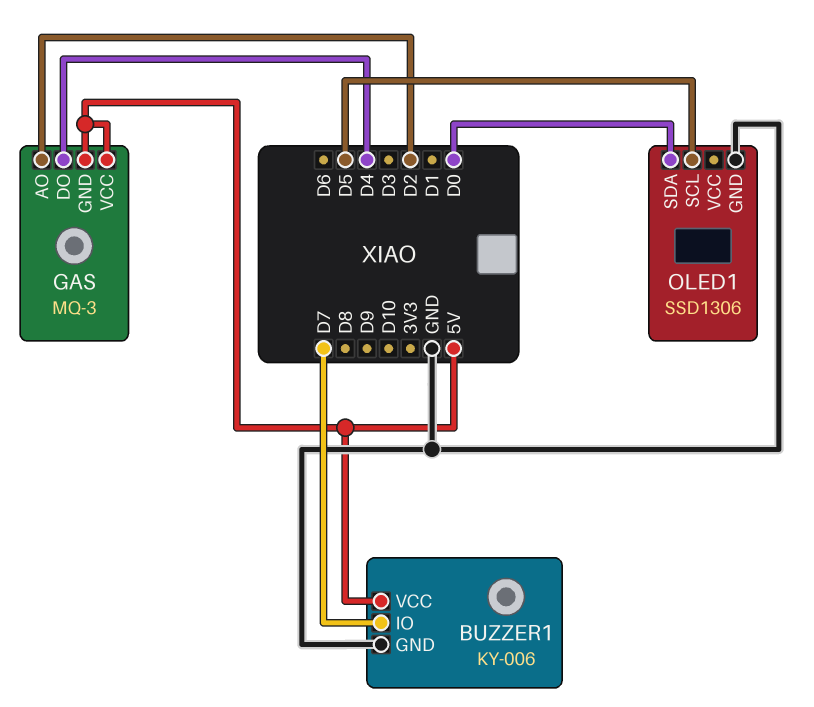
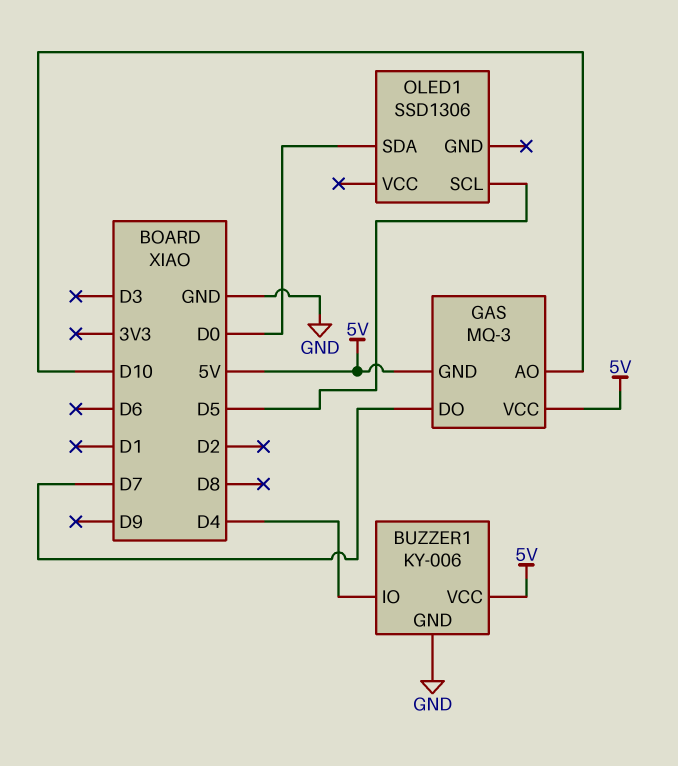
BUZZER1 pin IO: D7 -> D4
GAS pin AO: D2 -> D10
GAS pin DO: D4 -> D7
OLED1 pin GND: GND -> none

